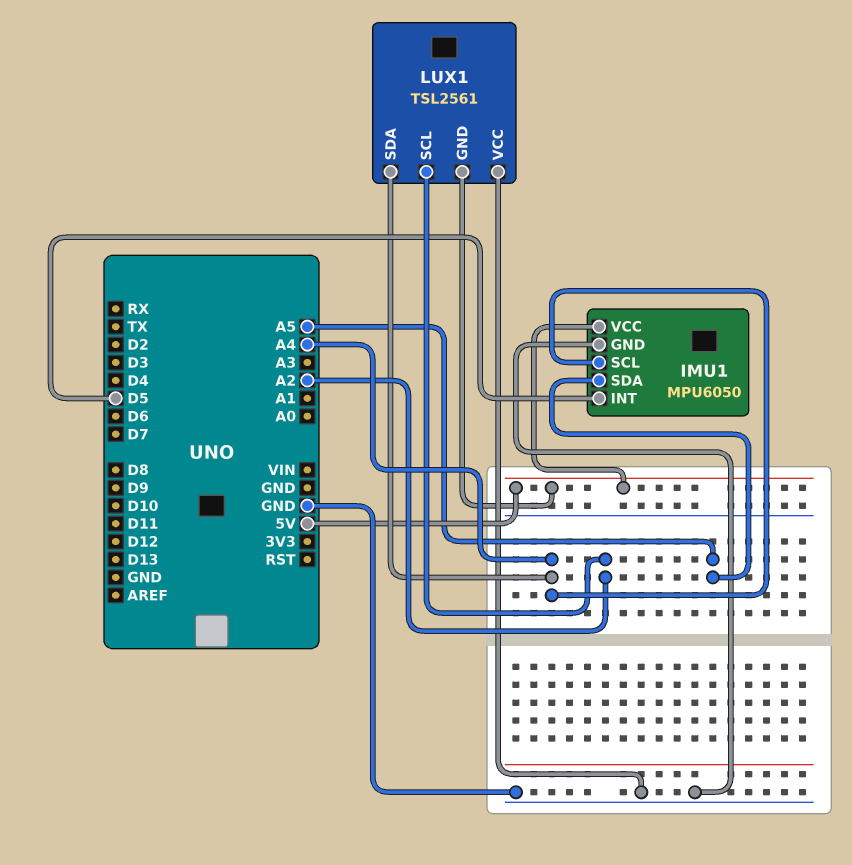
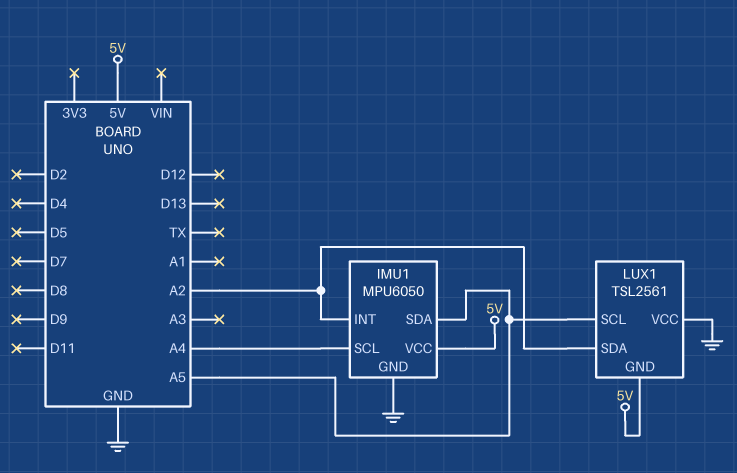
IMU1 pin INT: D5 -> A2
LUX1 pin SCL: A2 -> A5
LUX1 pin SDA: A4 -> A2

